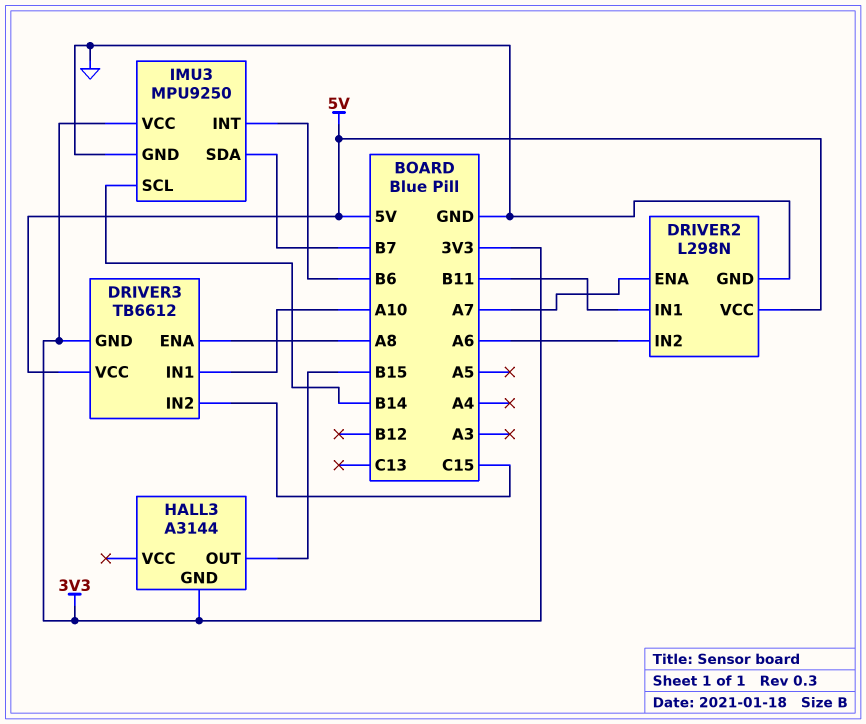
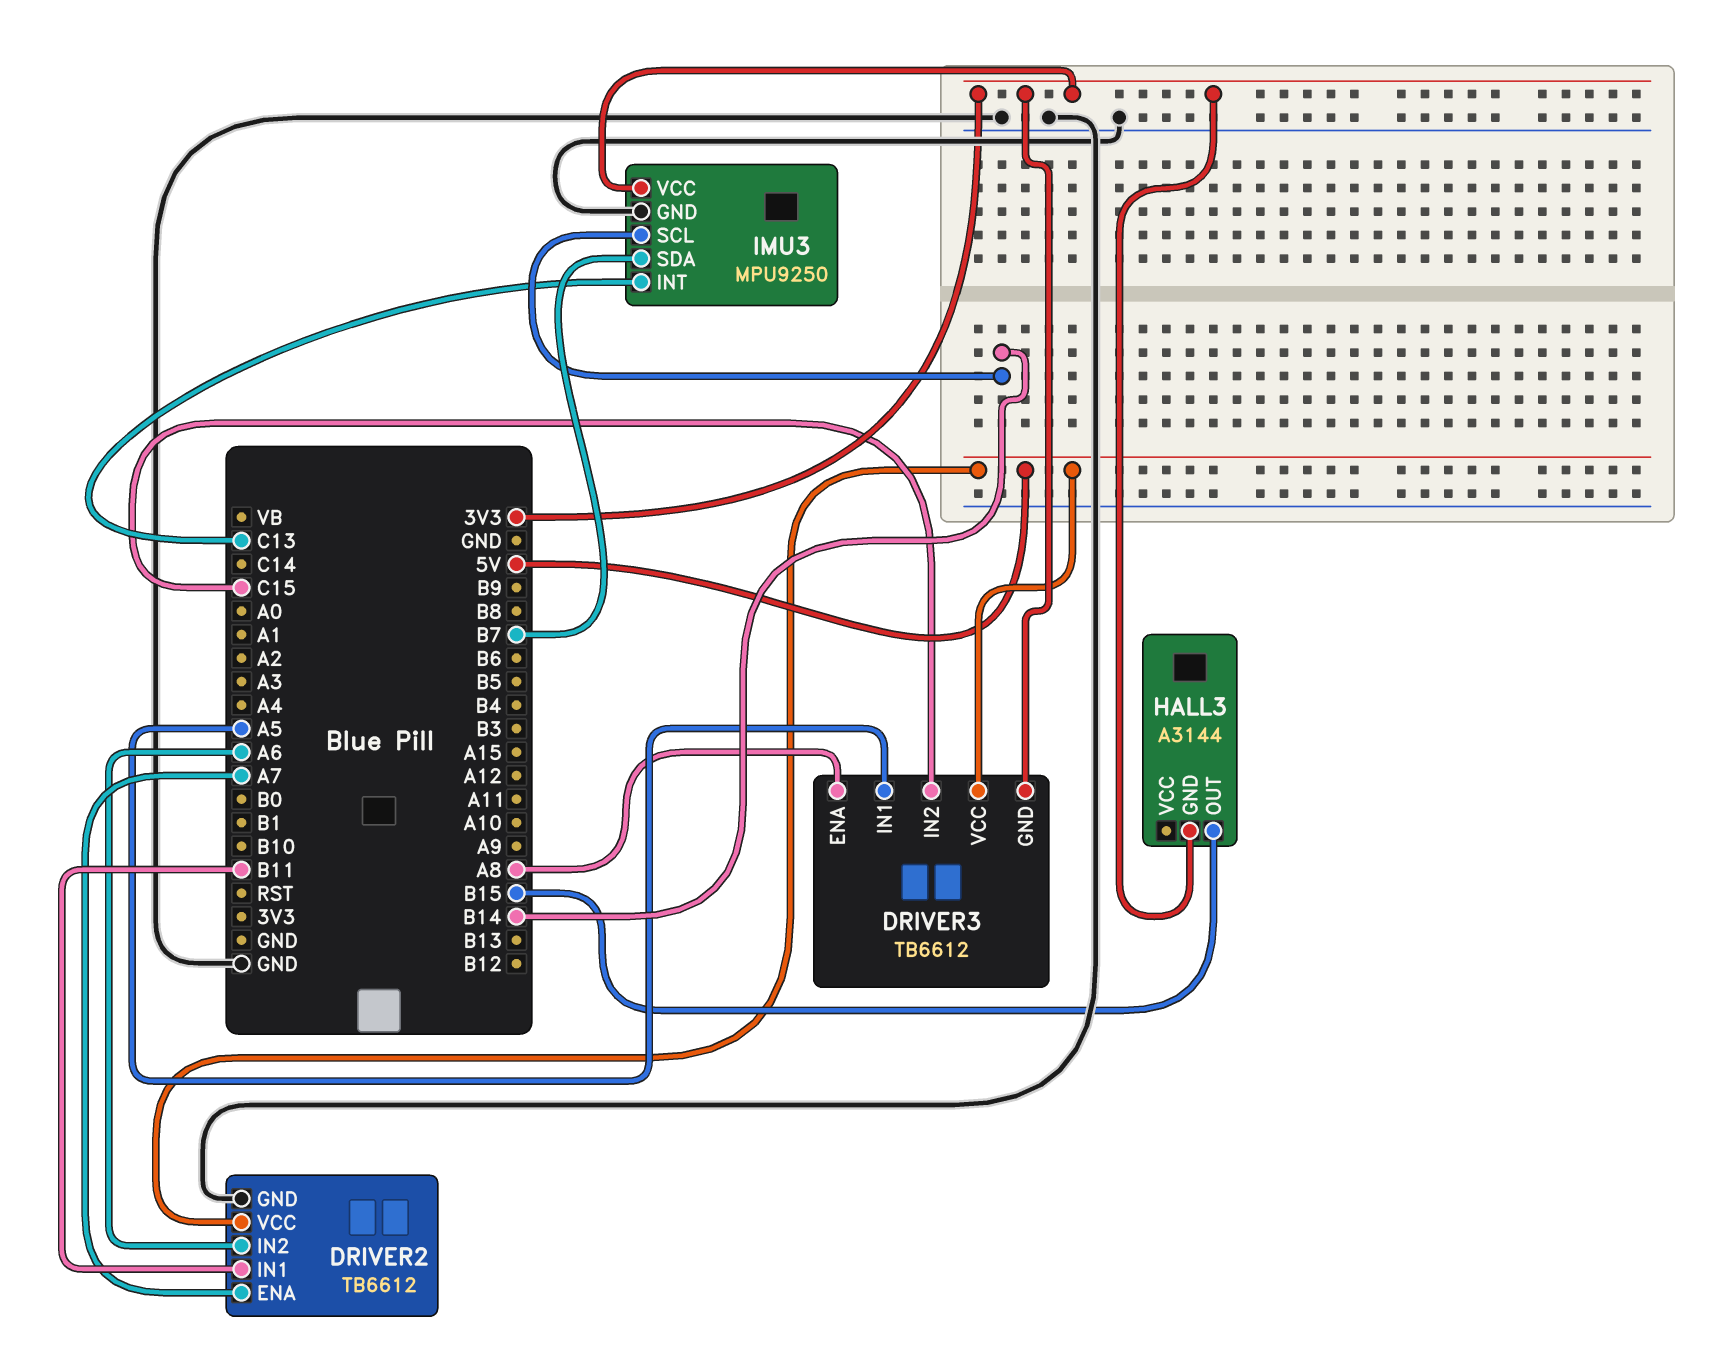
DRIVER2: L298N -> TB6612
DRIVER3 pin IN1: A10 -> A5
IMU3 pin INT: B6 -> C13

